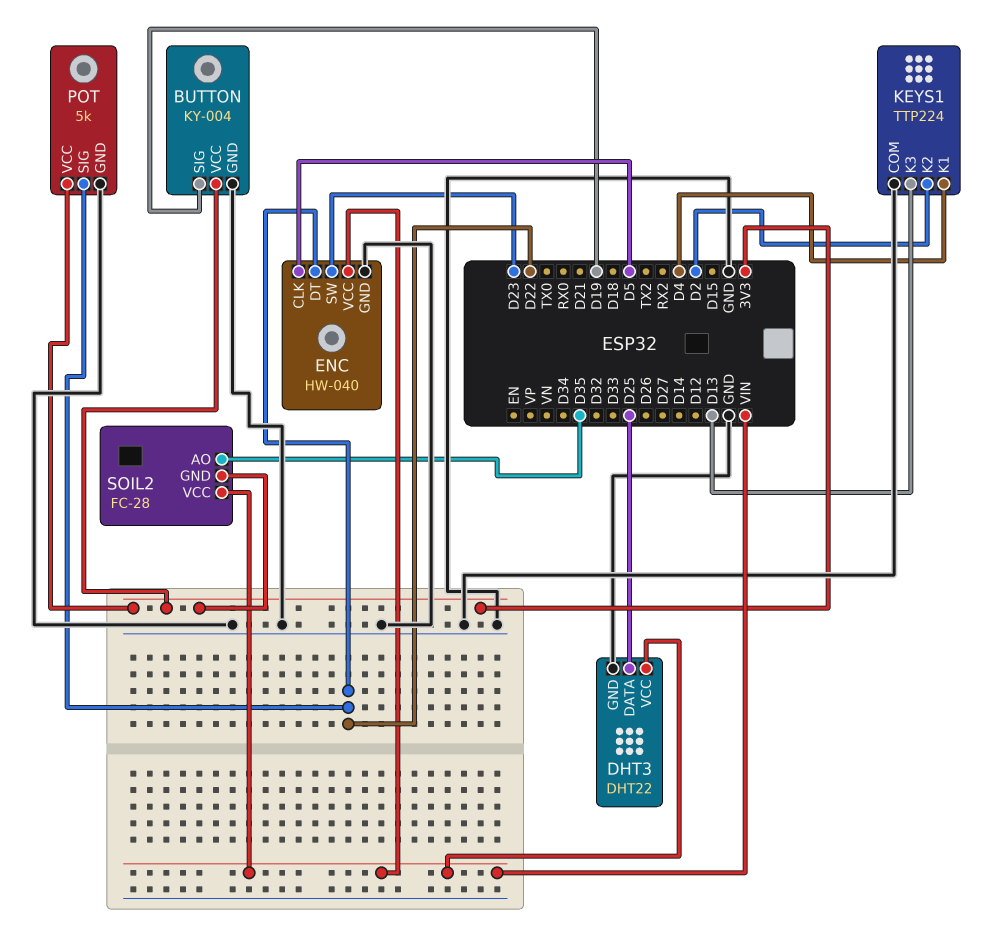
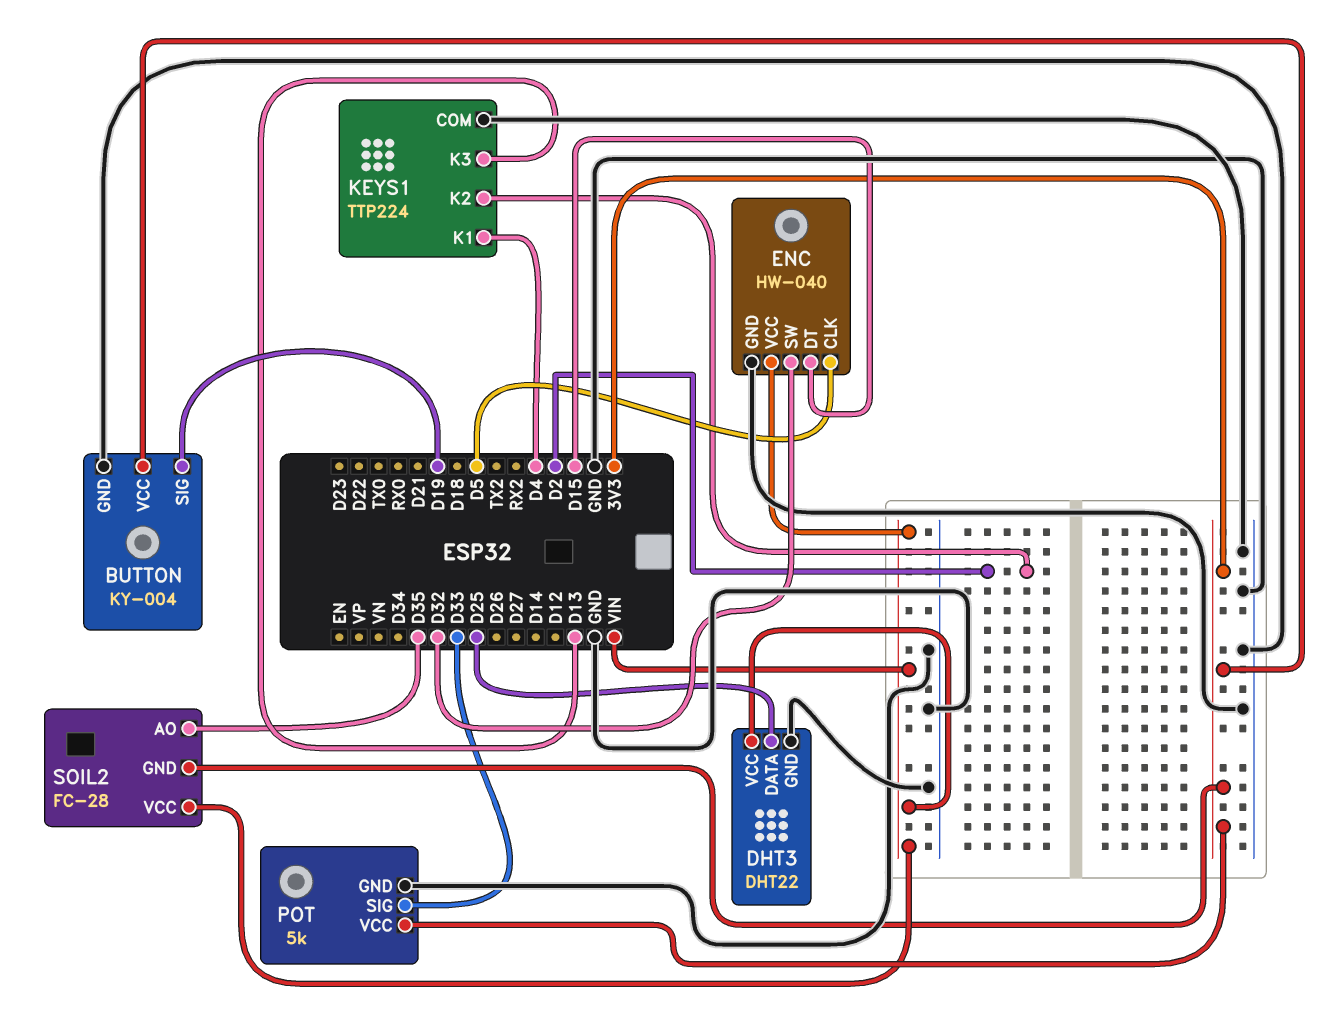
ENC pin DT: D22 -> D15
ENC pin SW: D23 -> D32
POT pin SIG: D22 -> D33

